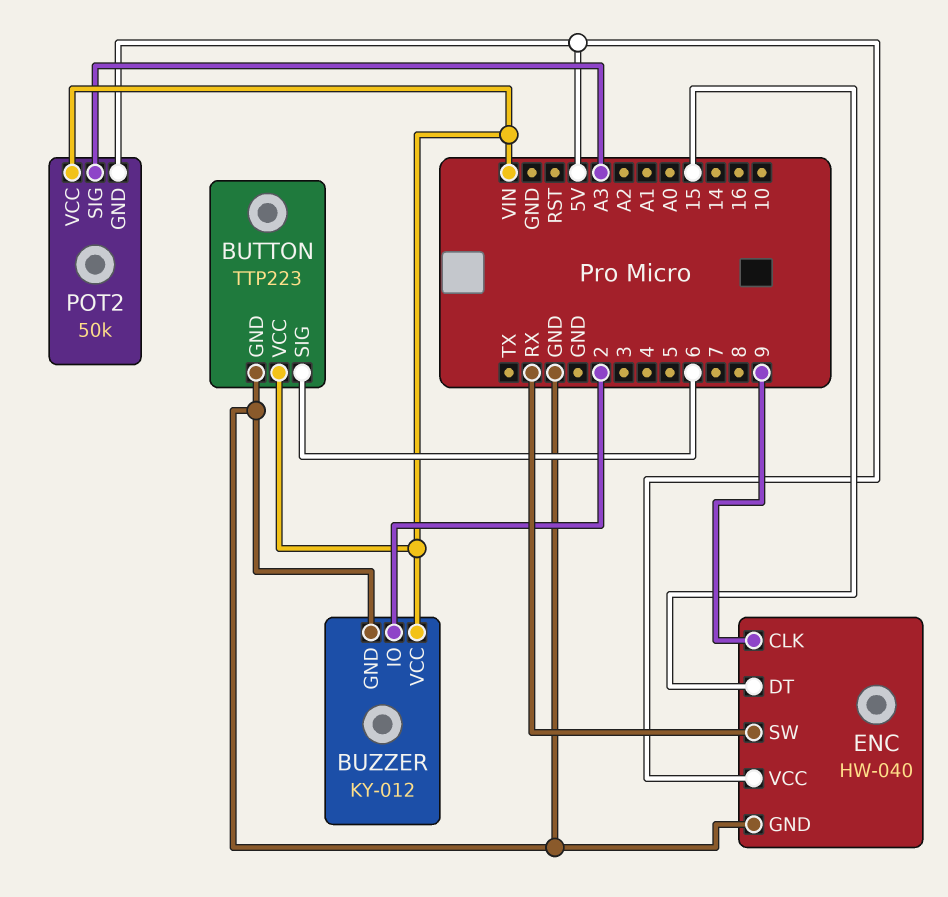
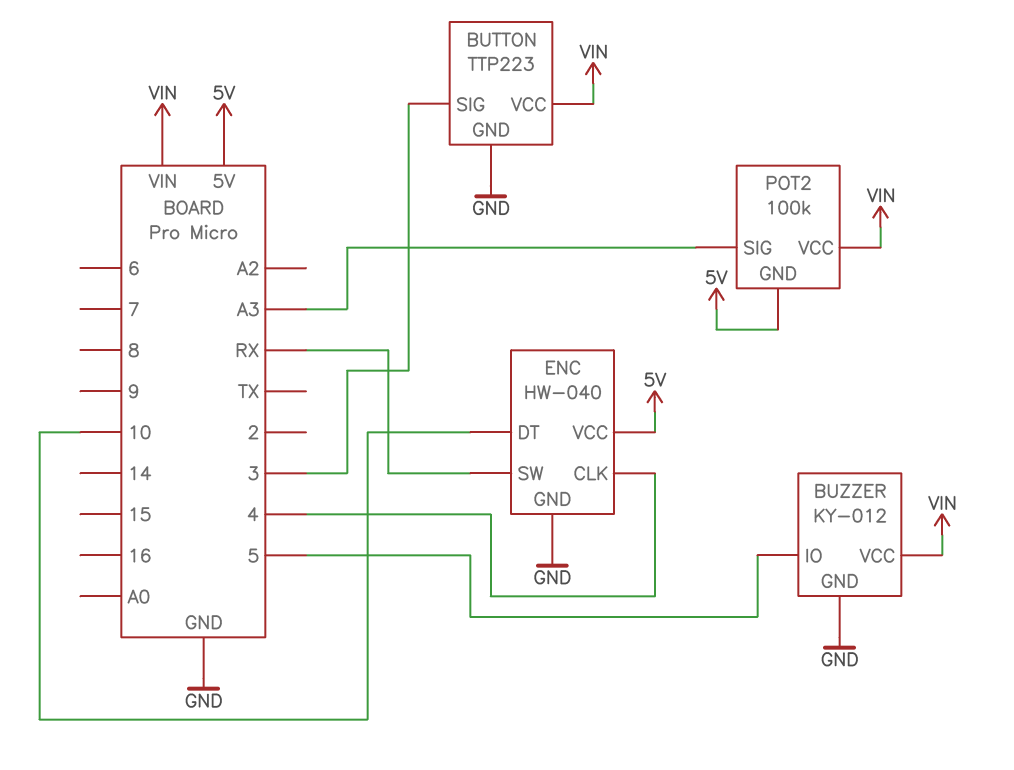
BUTTON pin SIG: 6 -> 3
BUZZER pin IO: 2 -> 5
ENC pin CLK: 9 -> 4
ENC pin DT: 15 -> 10
POT2: 50k -> 100k

